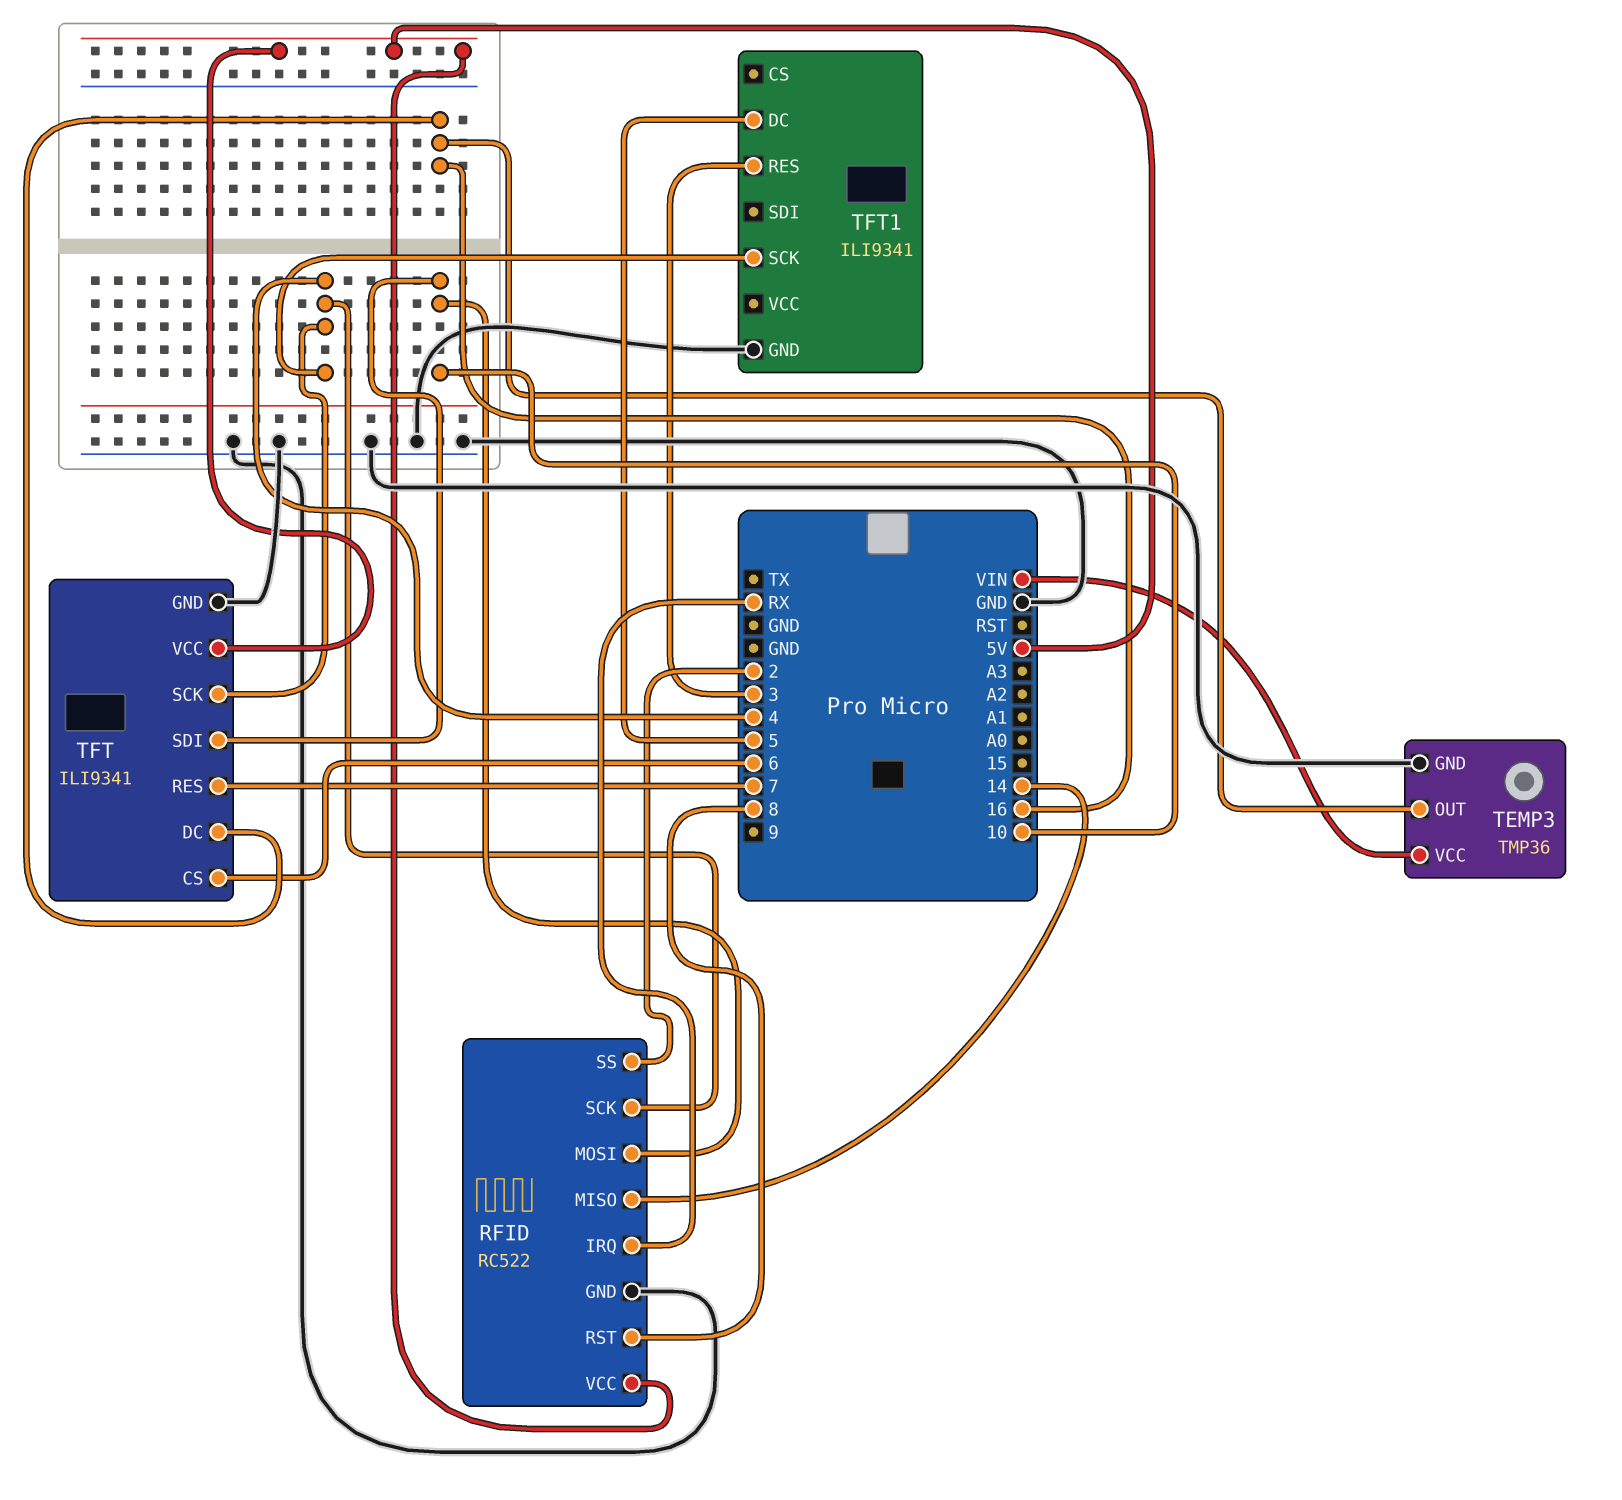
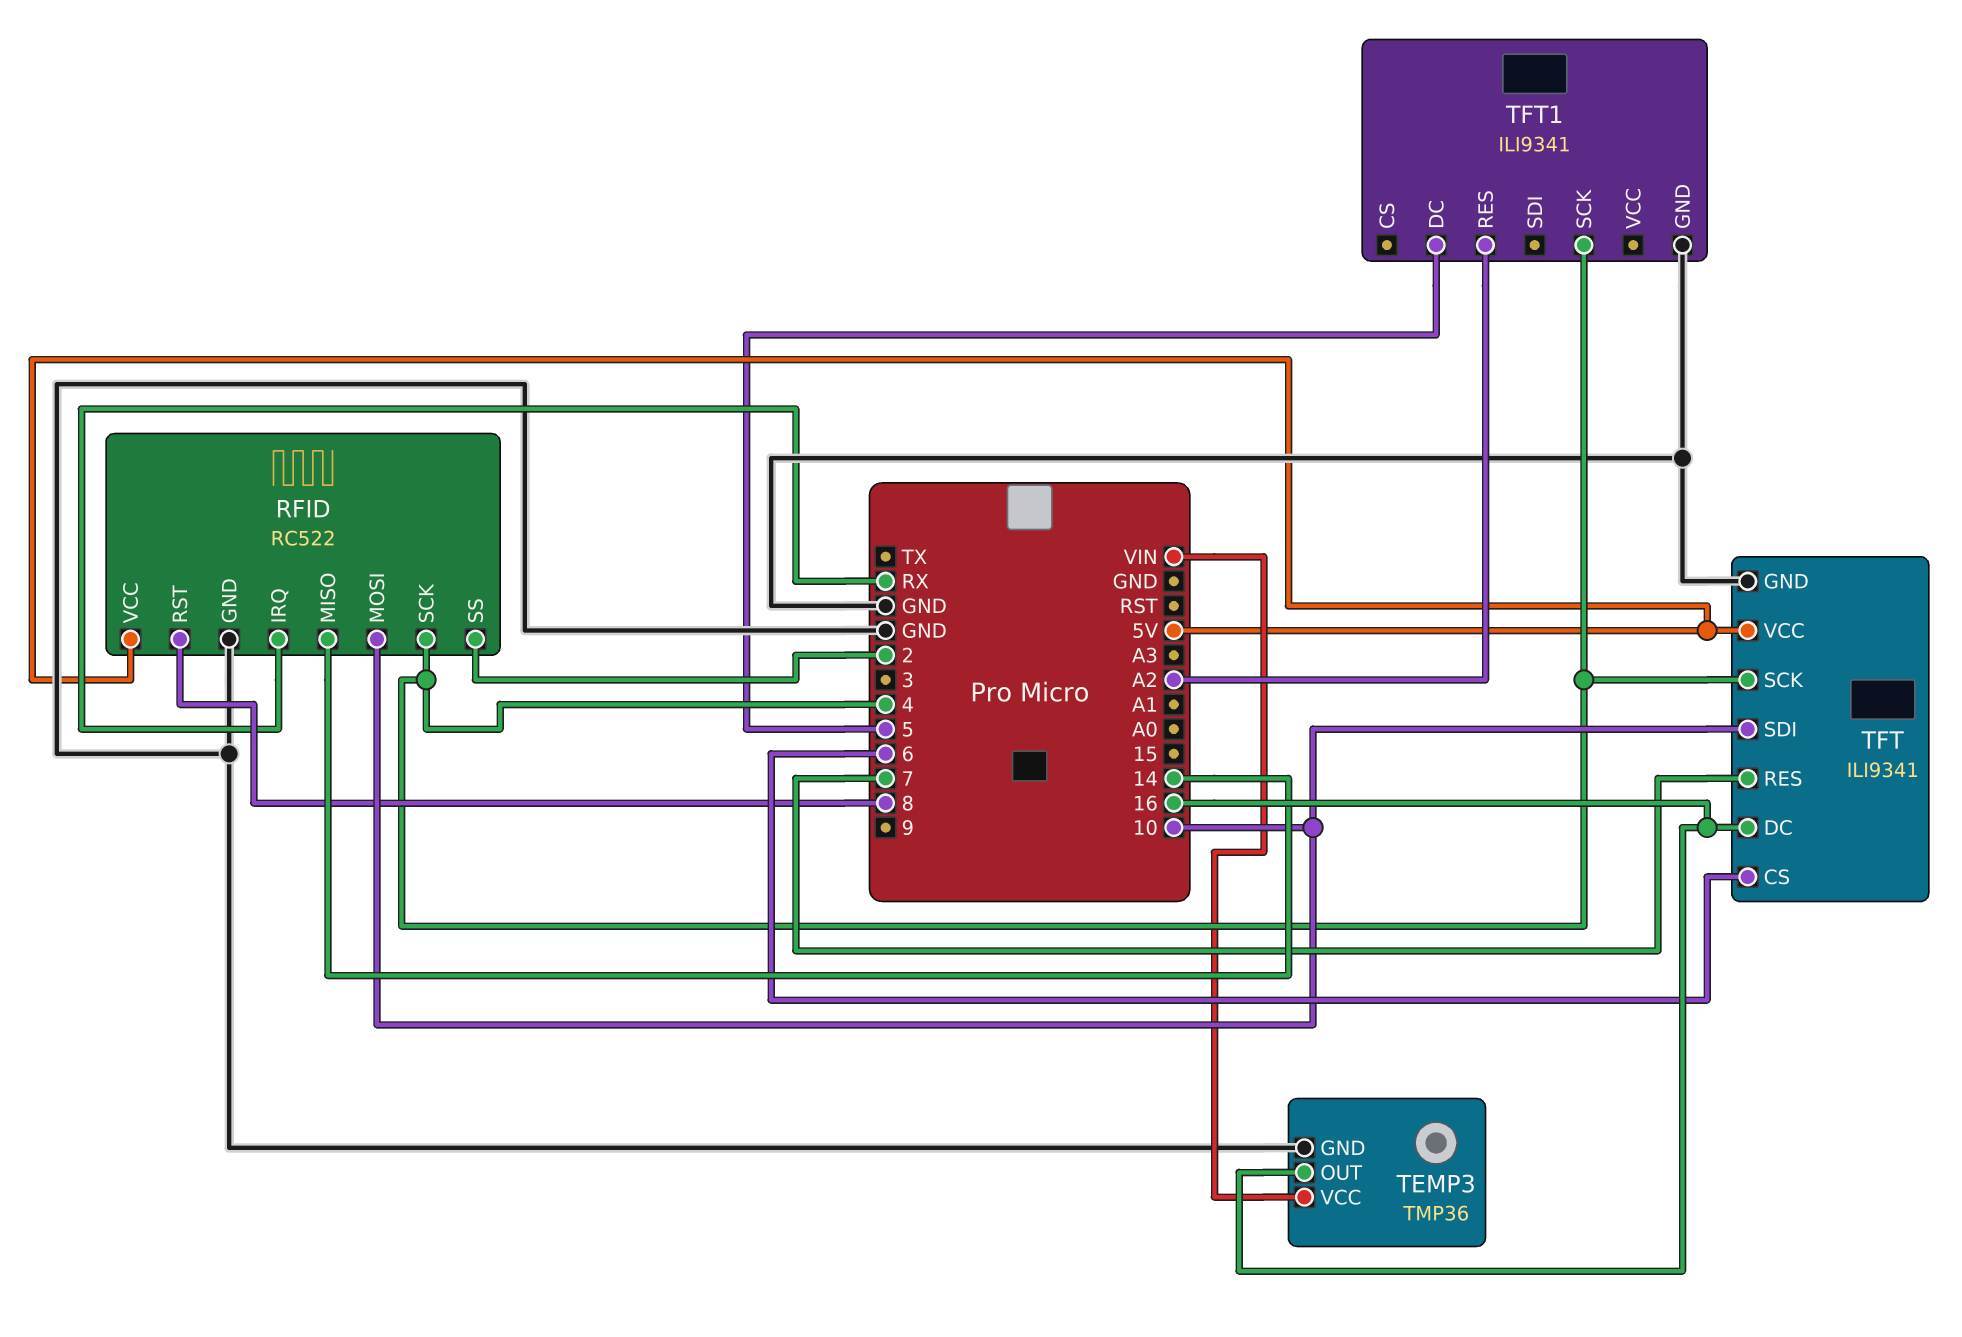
TFT1 pin RES: 3 -> A2

